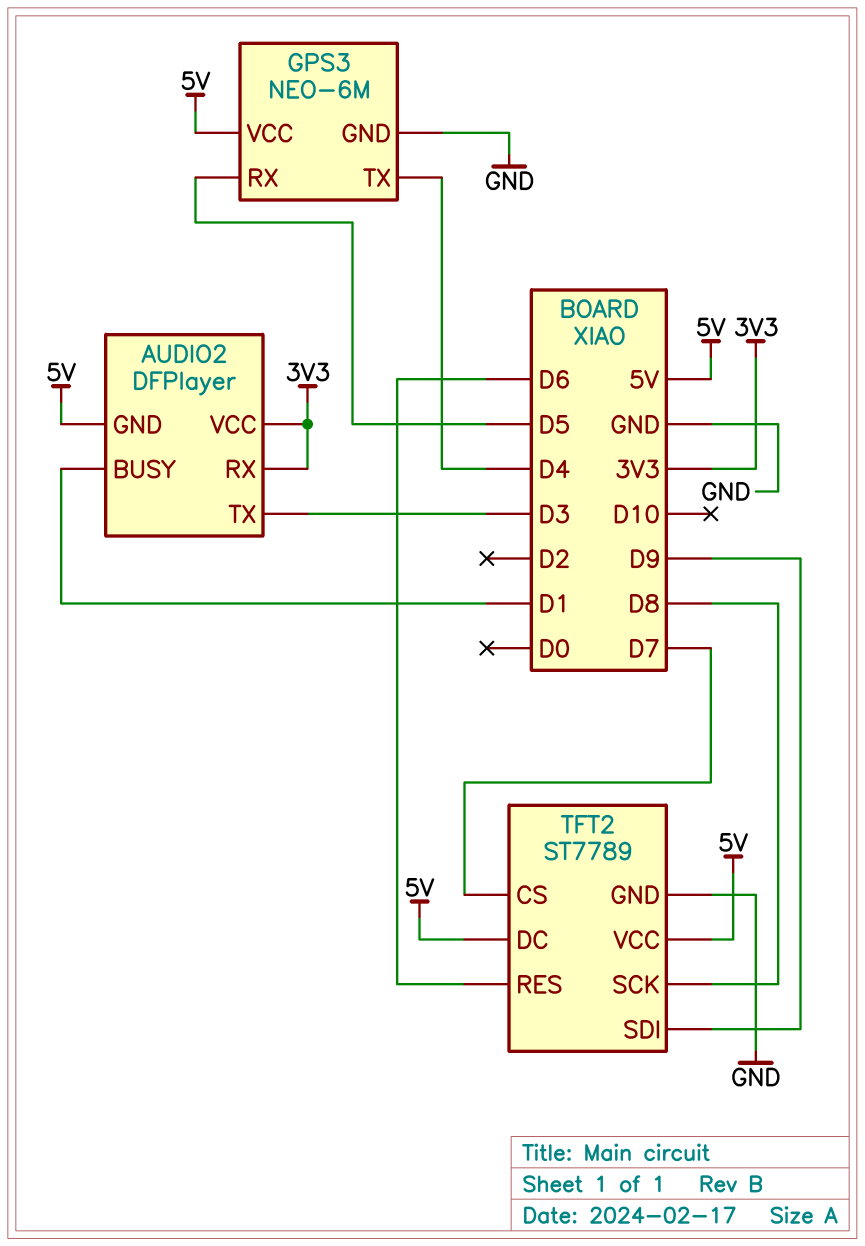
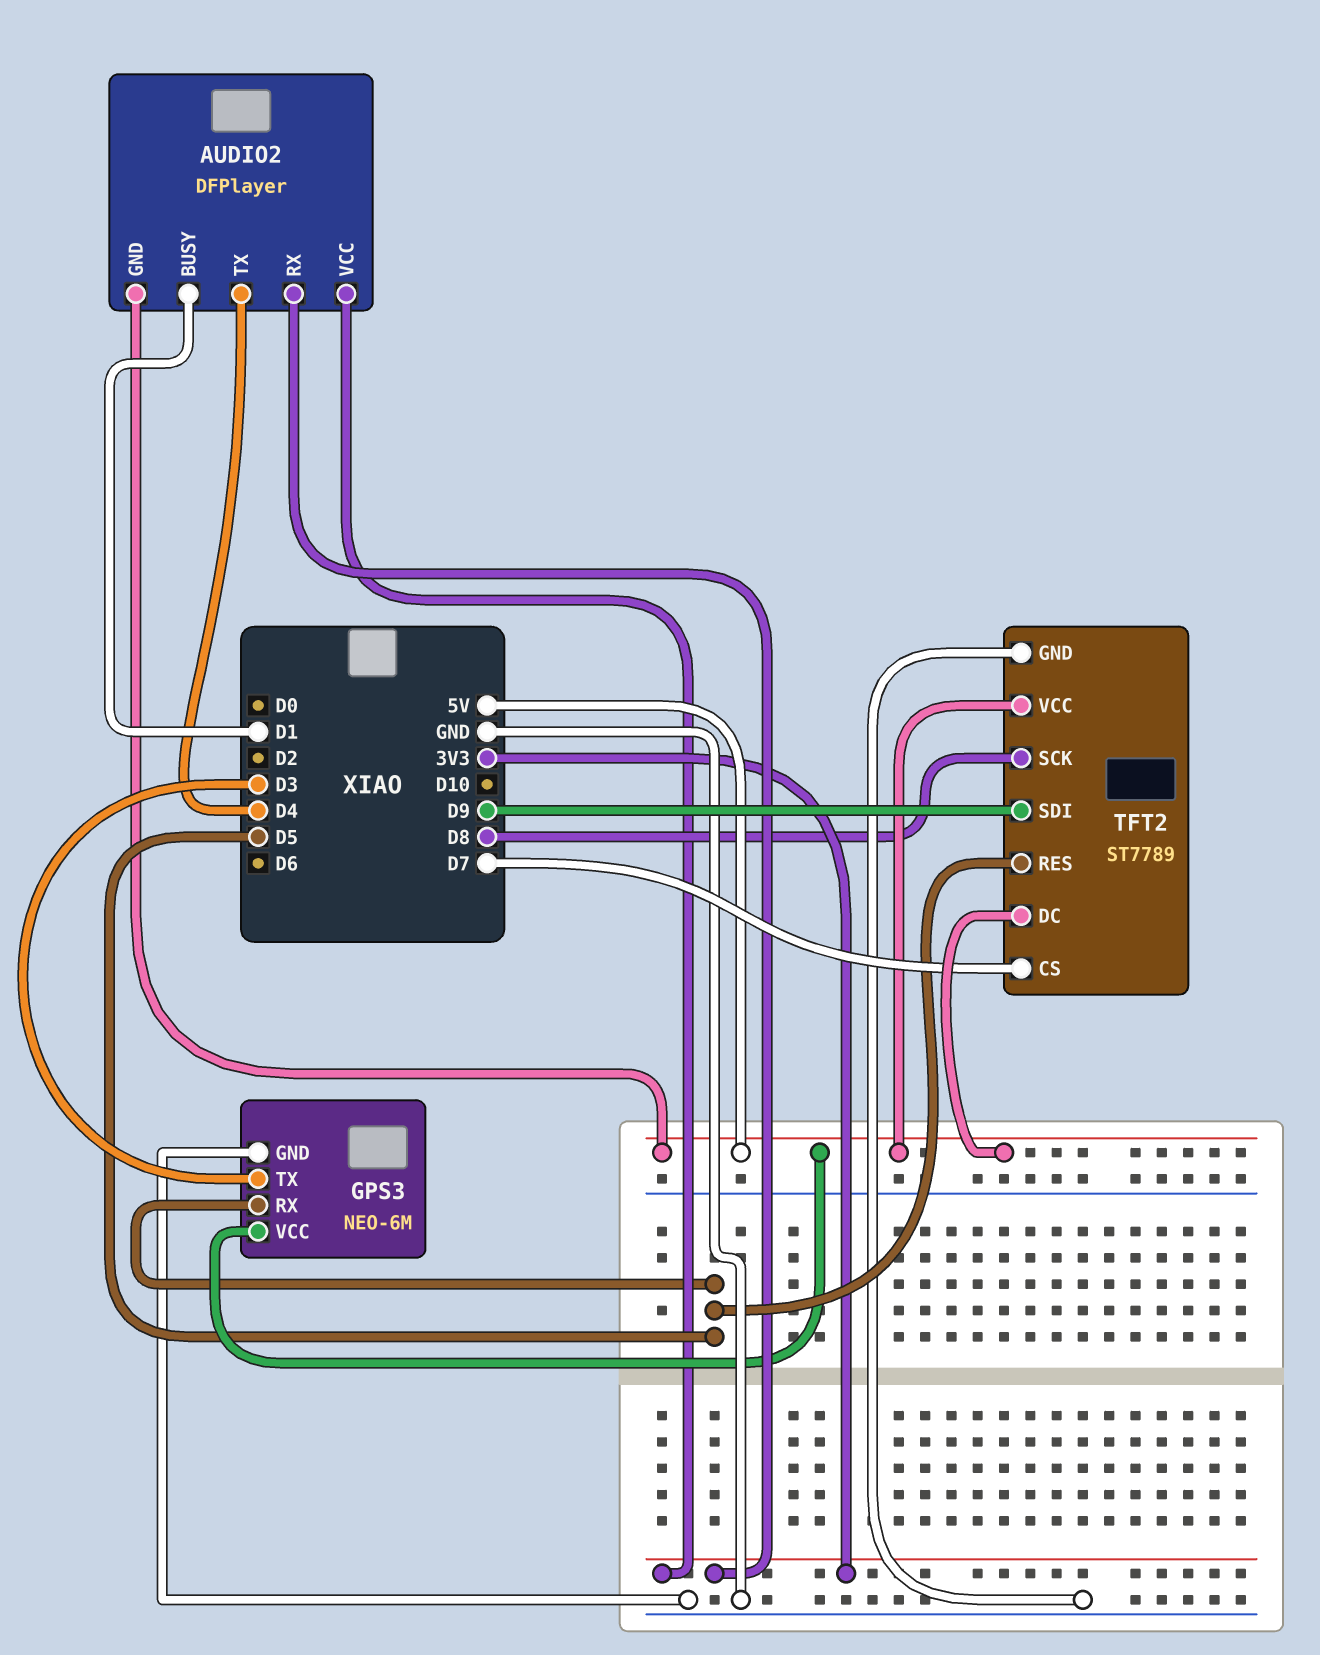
AUDIO2 pin TX: D3 -> D4
GPS3 pin TX: D4 -> D3
TFT2 pin RES: D6 -> D5

